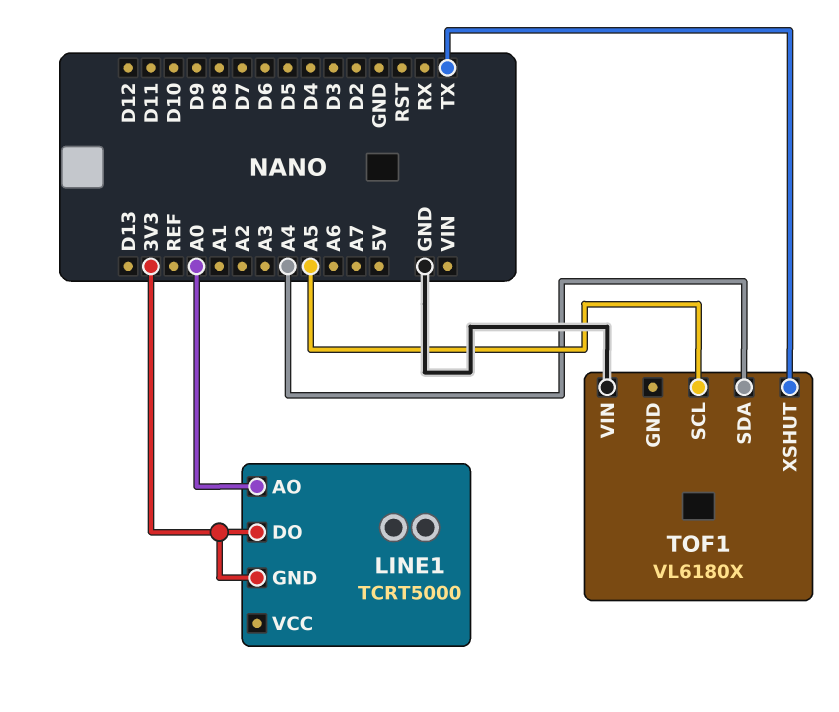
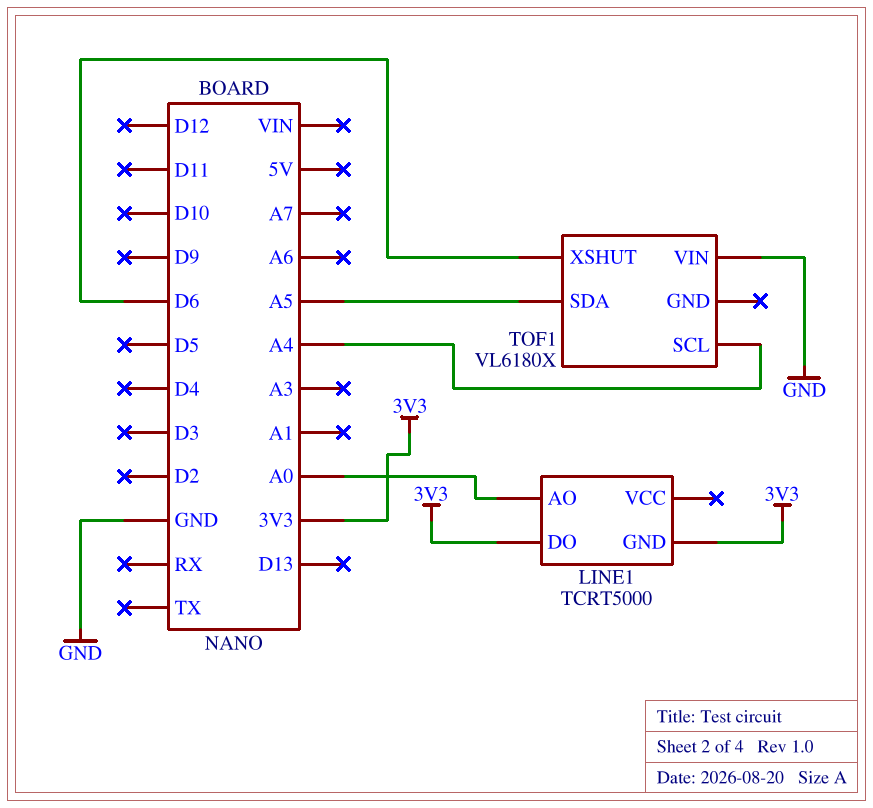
TOF1 pin SCL: A5 -> A4
TOF1 pin SDA: A4 -> A5
TOF1 pin XSHUT: TX -> D6

